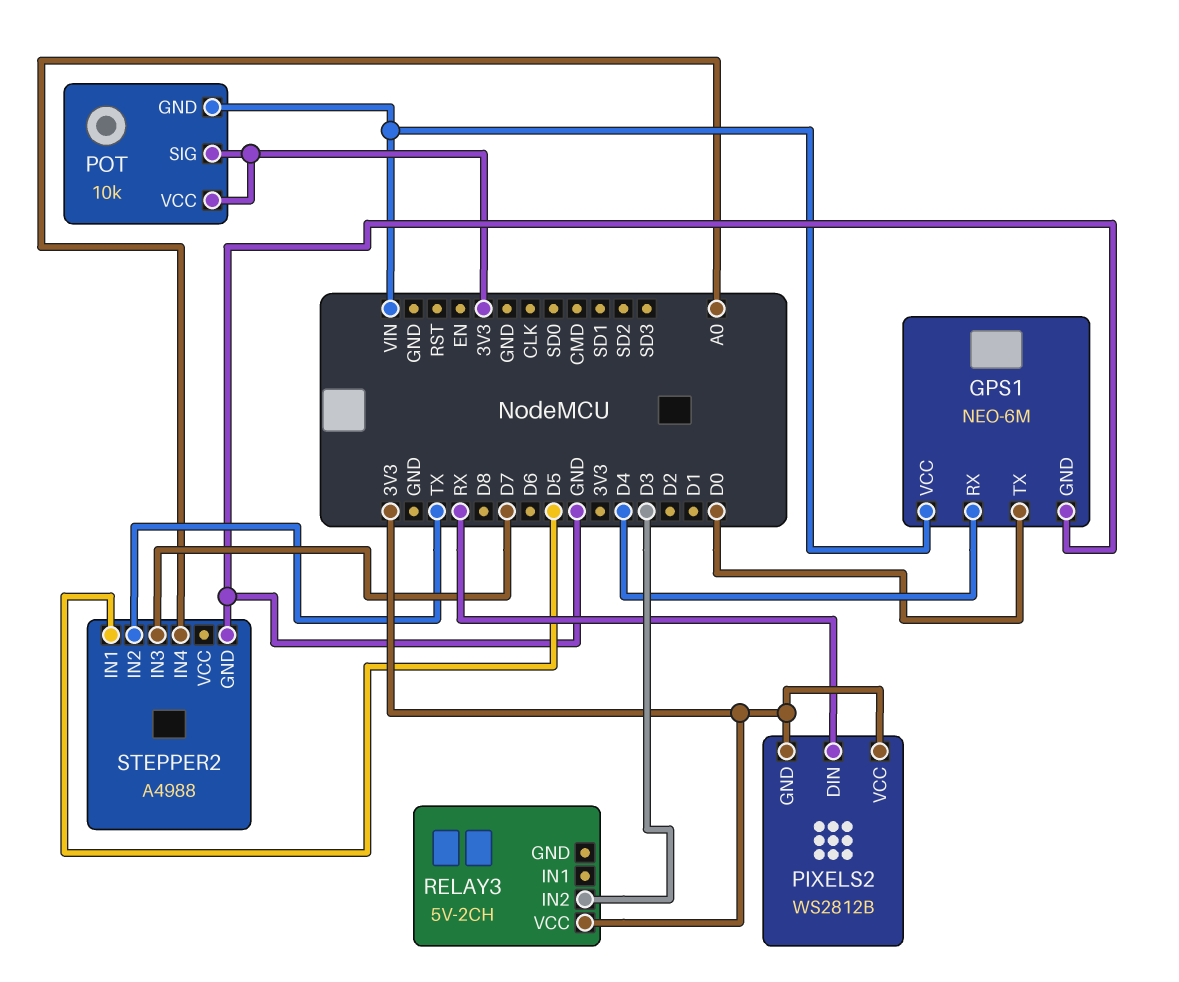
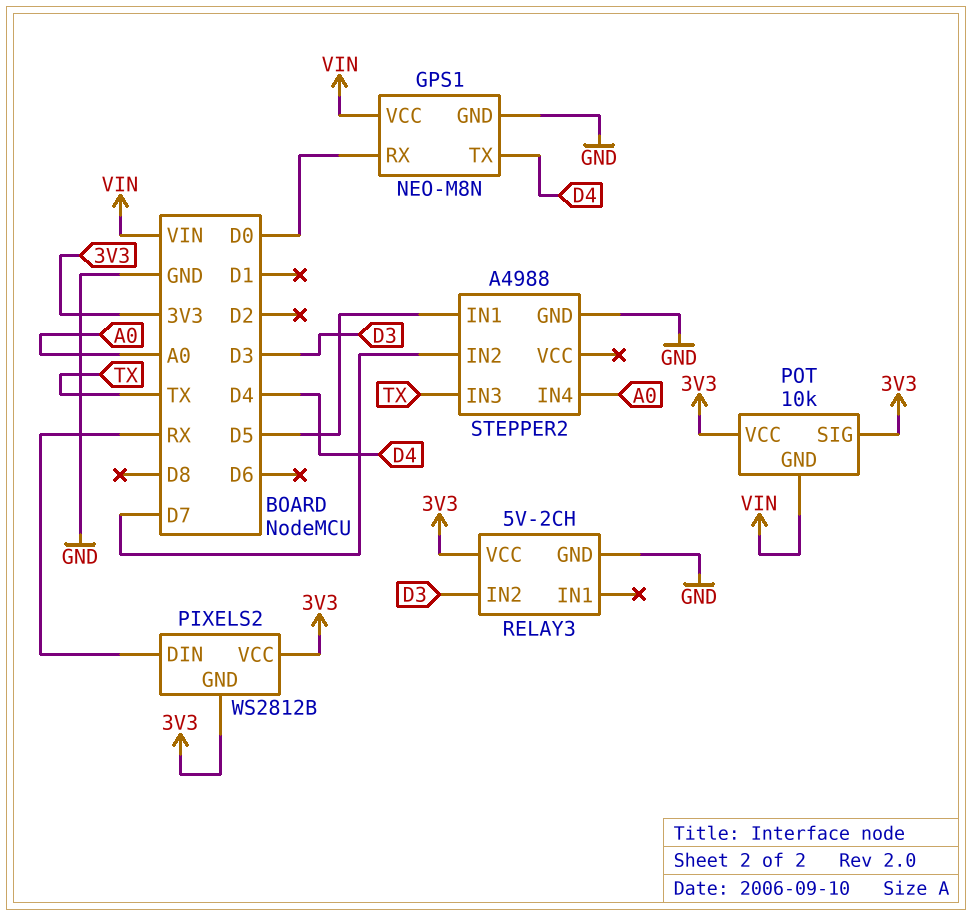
GPS1: NEO-6M -> NEO-M8N
GPS1 pin RX: D4 -> D0
GPS1 pin TX: D0 -> D4
RELAY3 pin GND: none -> GND
STEPPER2 pin IN2: TX -> D7
STEPPER2 pin IN3: D7 -> TX

